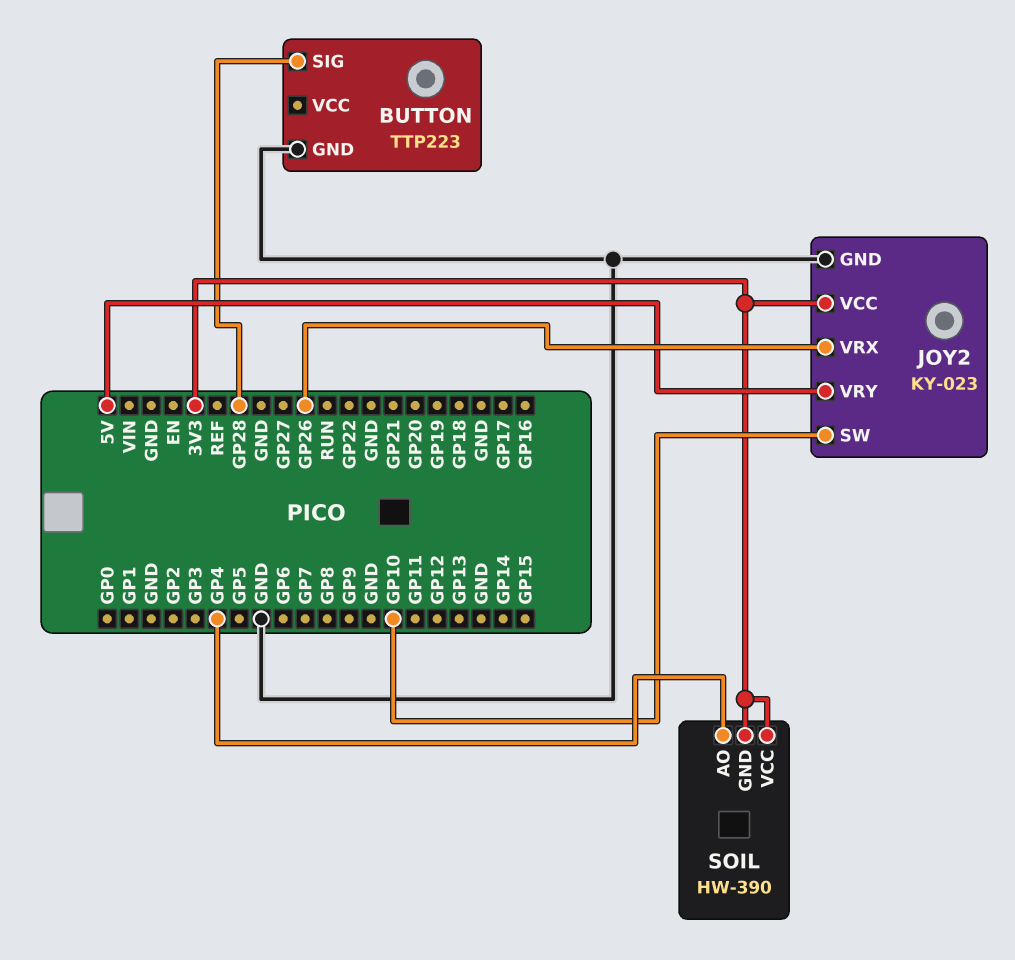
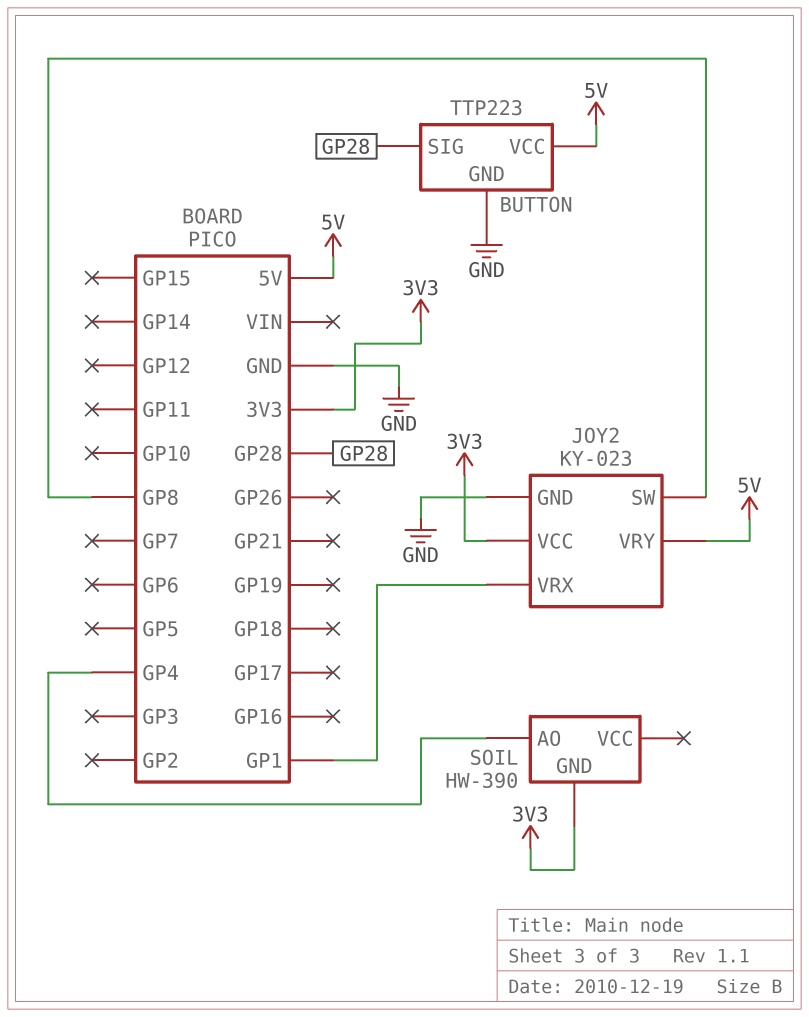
BUTTON pin VCC: none -> 5V
JOY2 pin SW: GP10 -> GP8
JOY2 pin VRX: GP26 -> GP1
SOIL pin VCC: 3V3 -> none

